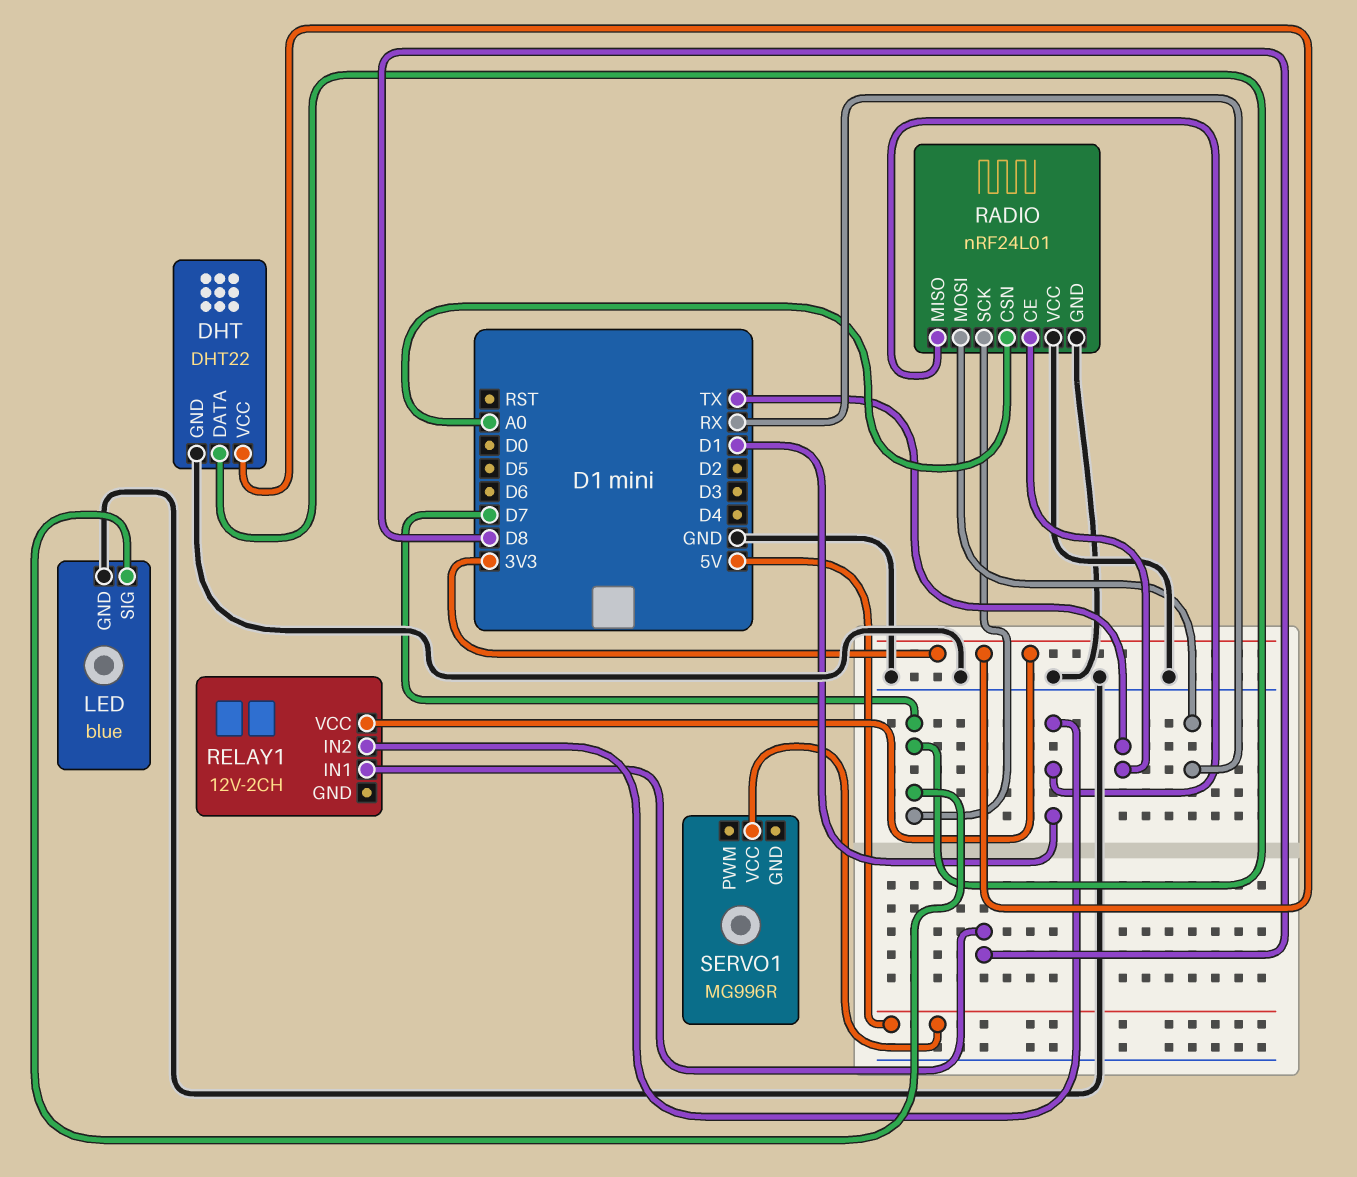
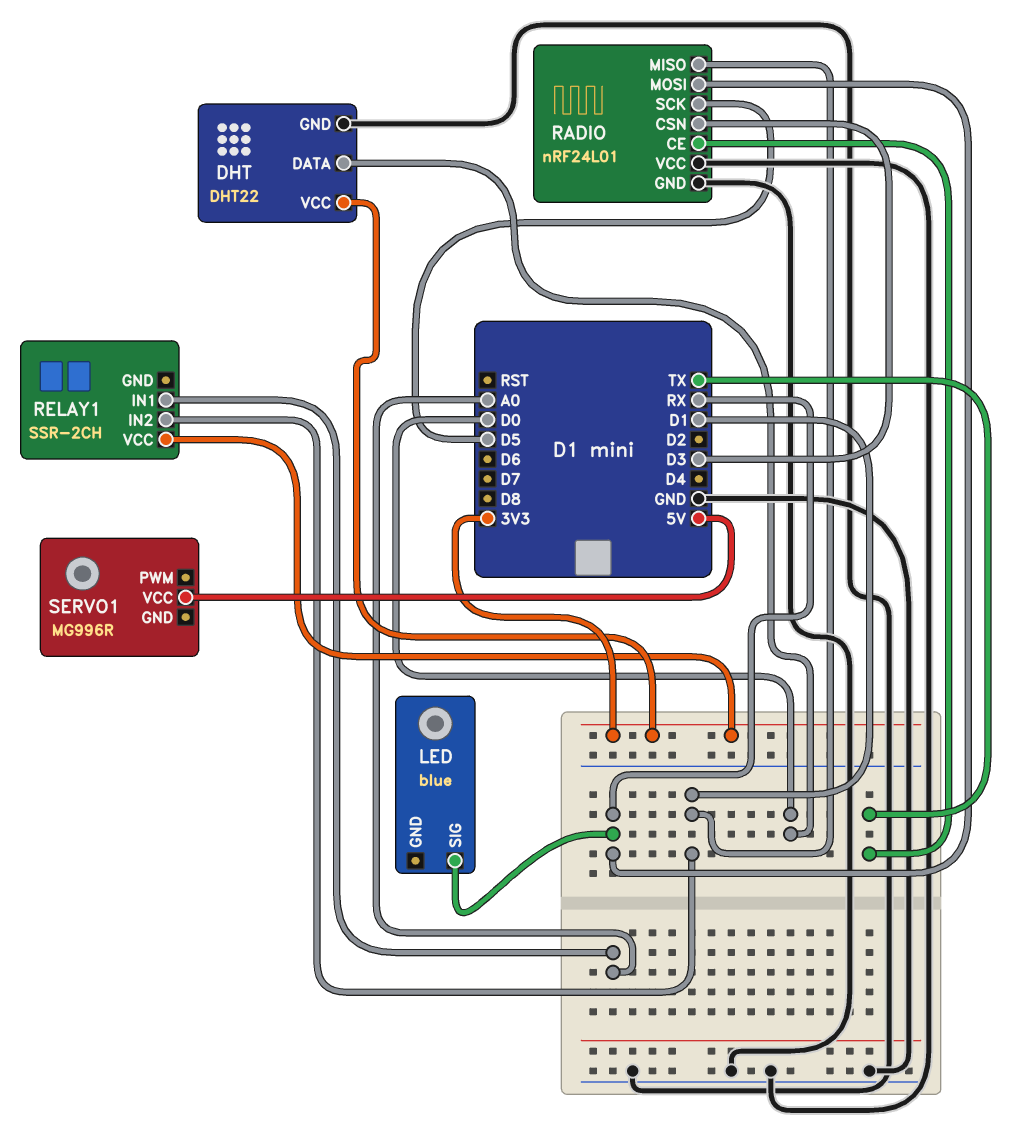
DHT pin DATA: D7 -> D0
LED pin GND: GND -> none
LED pin SIG: D7 -> RX
RADIO pin CSN: A0 -> D3
RADIO pin SCK: D7 -> D5
RELAY1: 12V-2CH -> SSR-2CH
RELAY1 pin IN1: D8 -> A0

